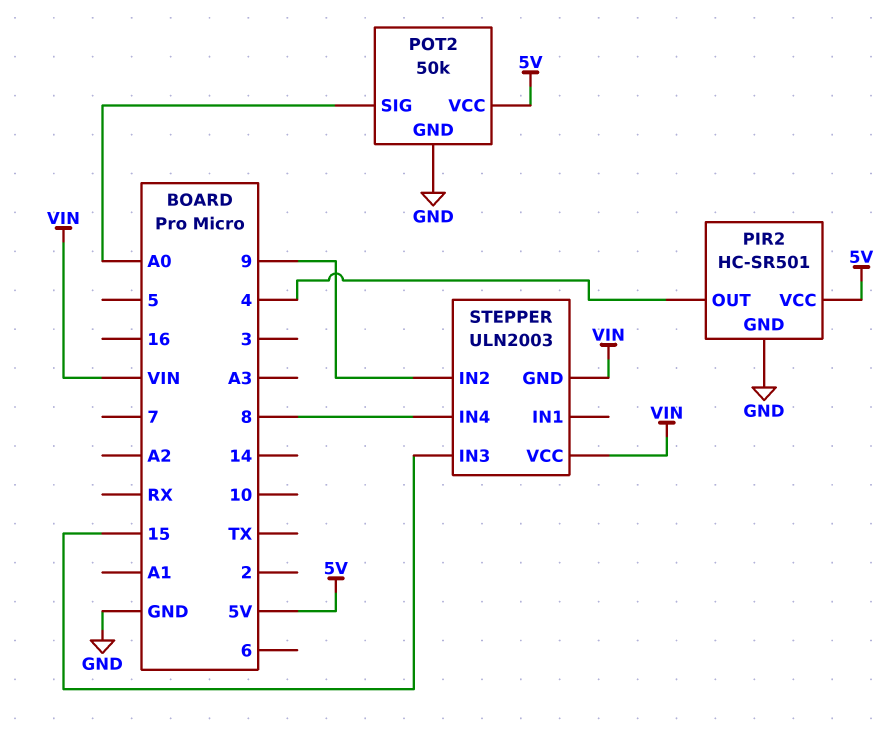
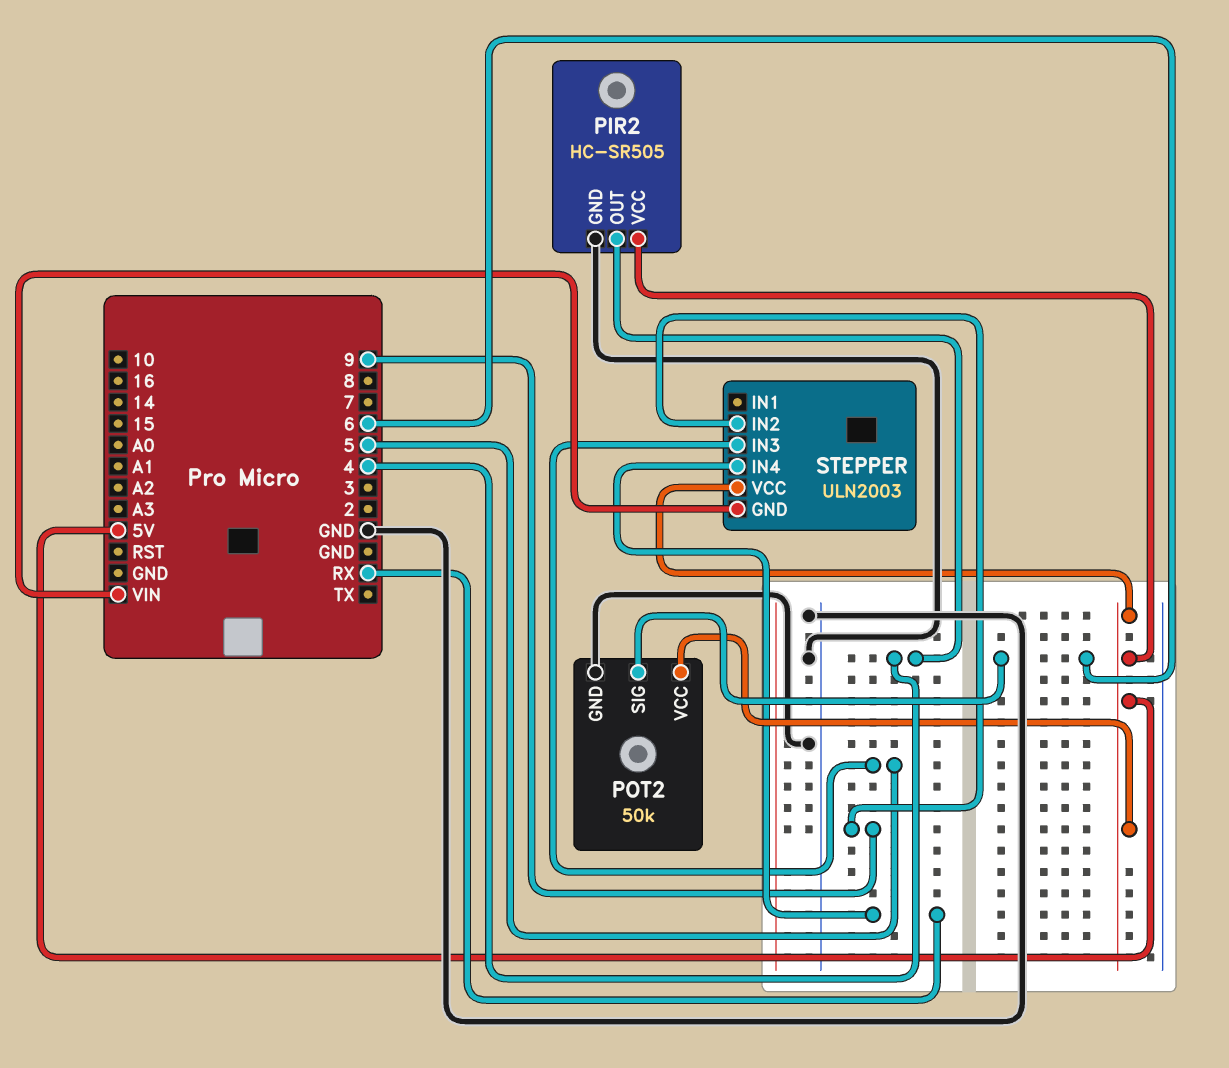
PIR2: HC-SR501 -> HC-SR505
POT2 pin SIG: A0 -> 6
STEPPER pin IN3: 15 -> 5
STEPPER pin IN4: 8 -> RX
STEPPER pin VCC: VIN -> 5V

